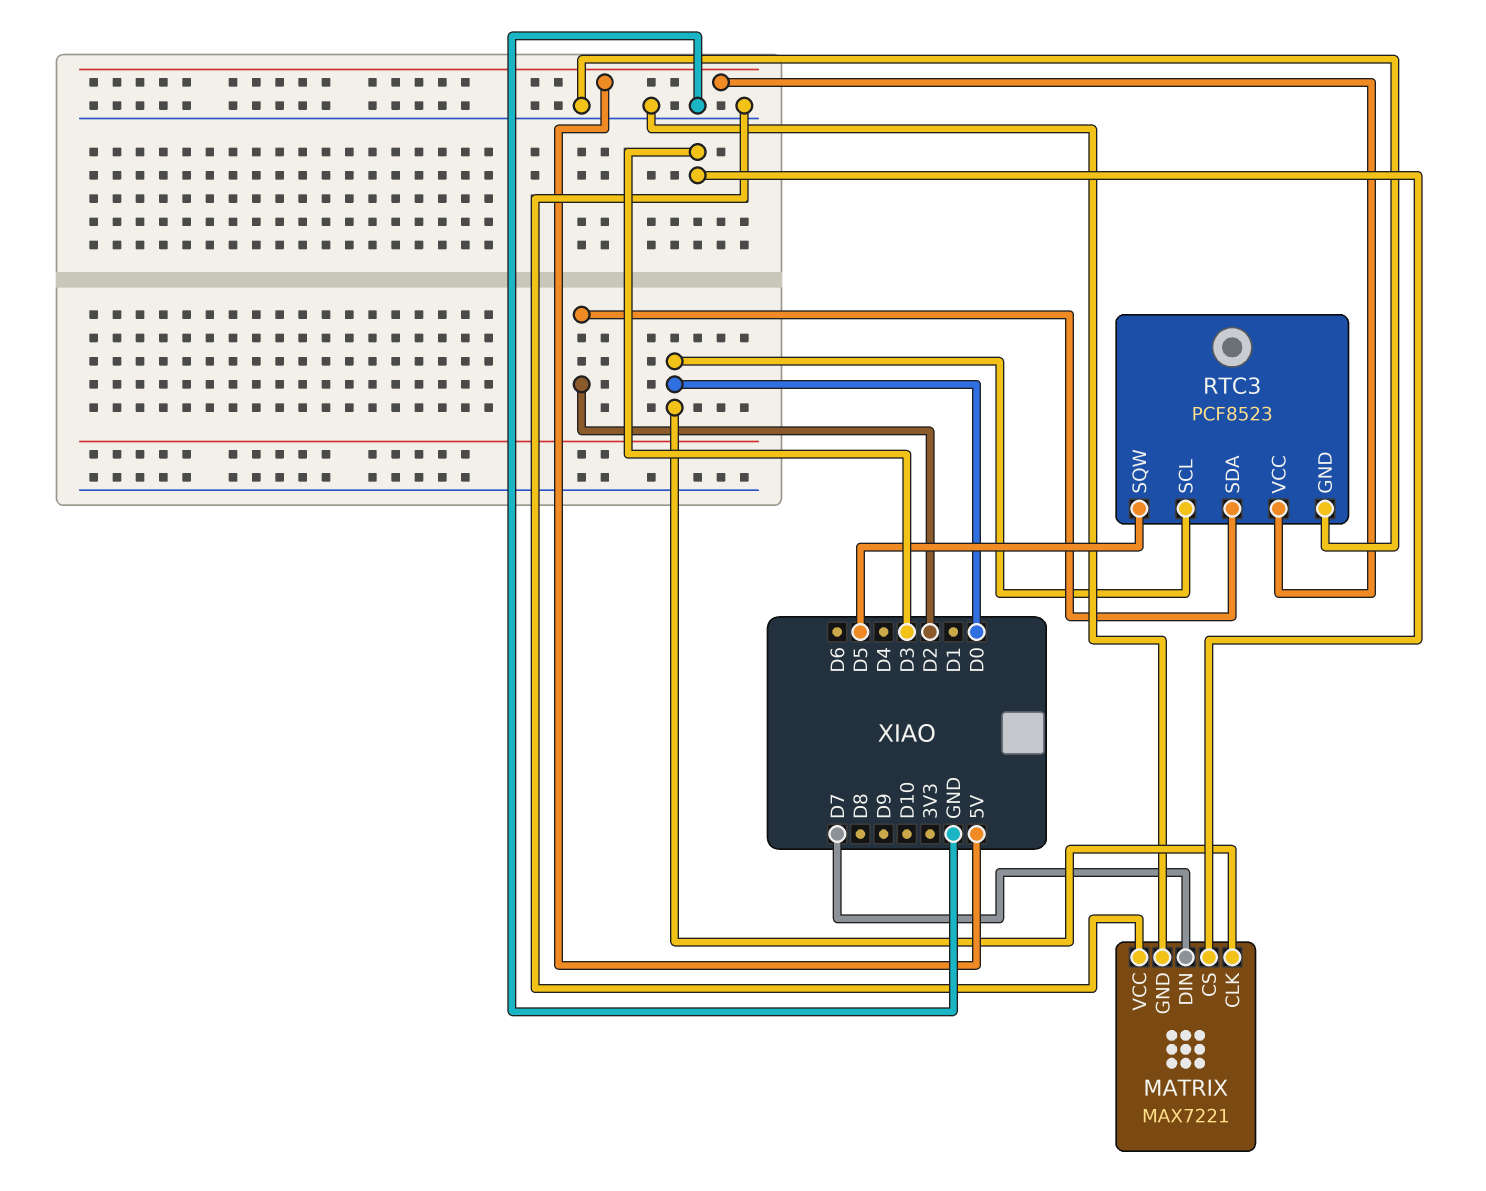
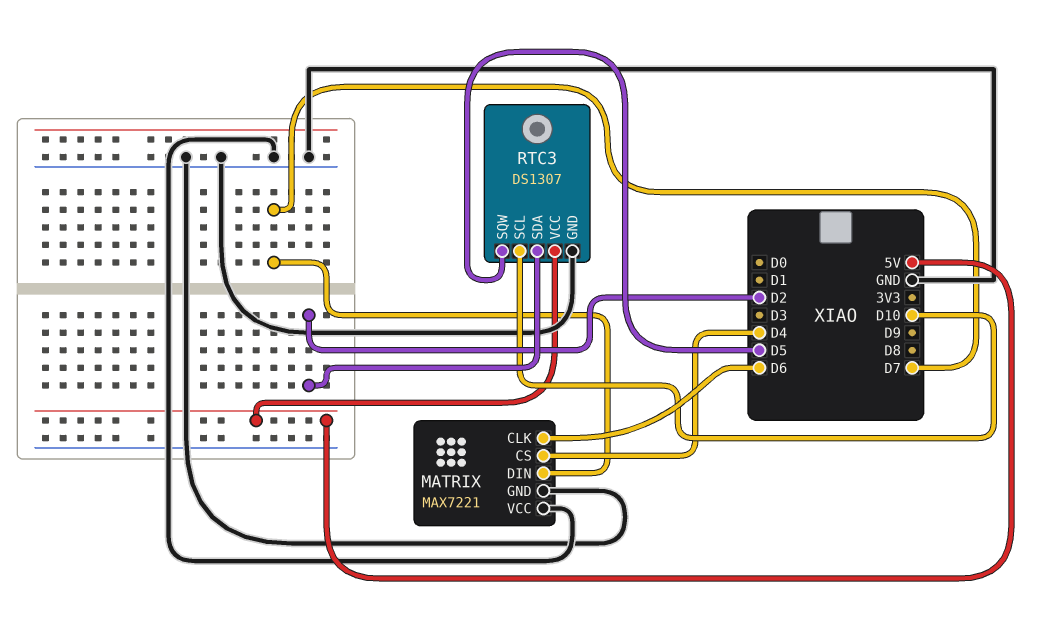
MATRIX pin CLK: D0 -> D6
MATRIX pin CS: D3 -> D4
RTC3: PCF8523 -> DS1307
RTC3 pin SCL: D0 -> D10

